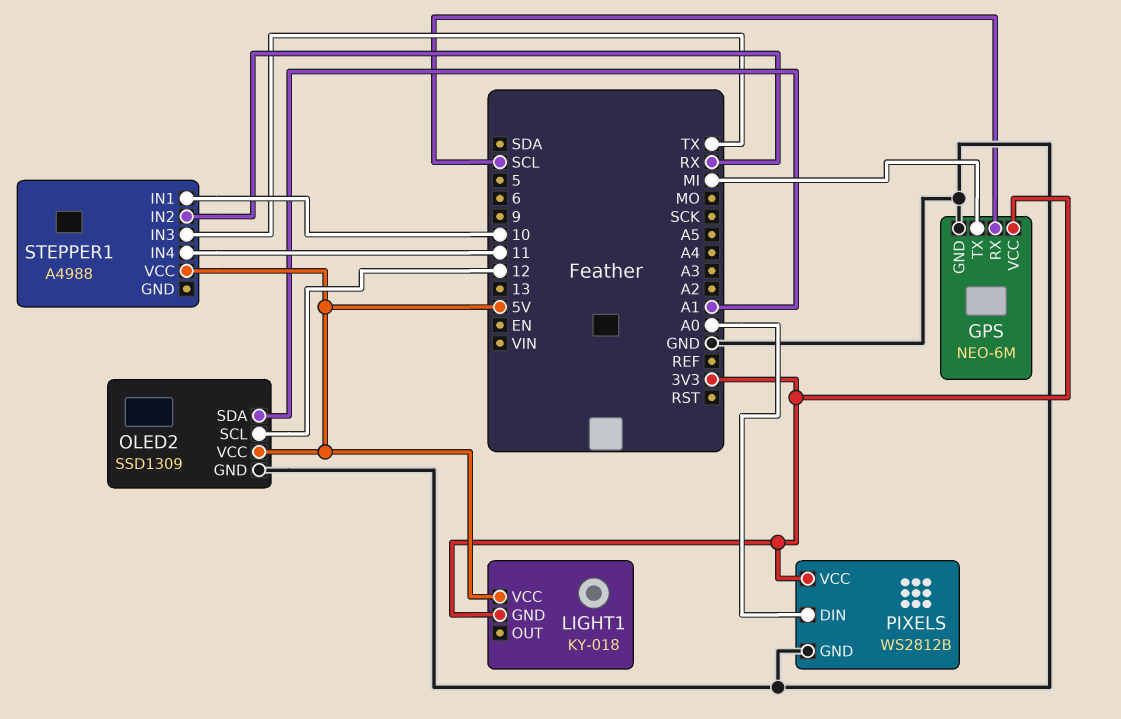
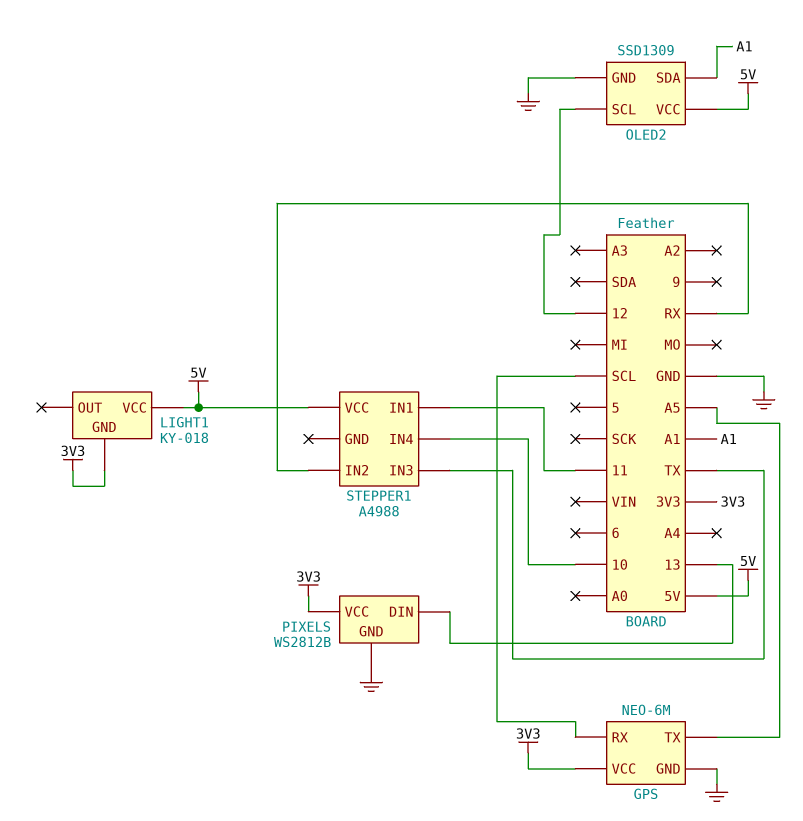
GPS pin TX: MI -> A5
PIXELS pin DIN: A0 -> 13
STEPPER1 pin IN1: 10 -> 11
STEPPER1 pin IN4: 11 -> 10

